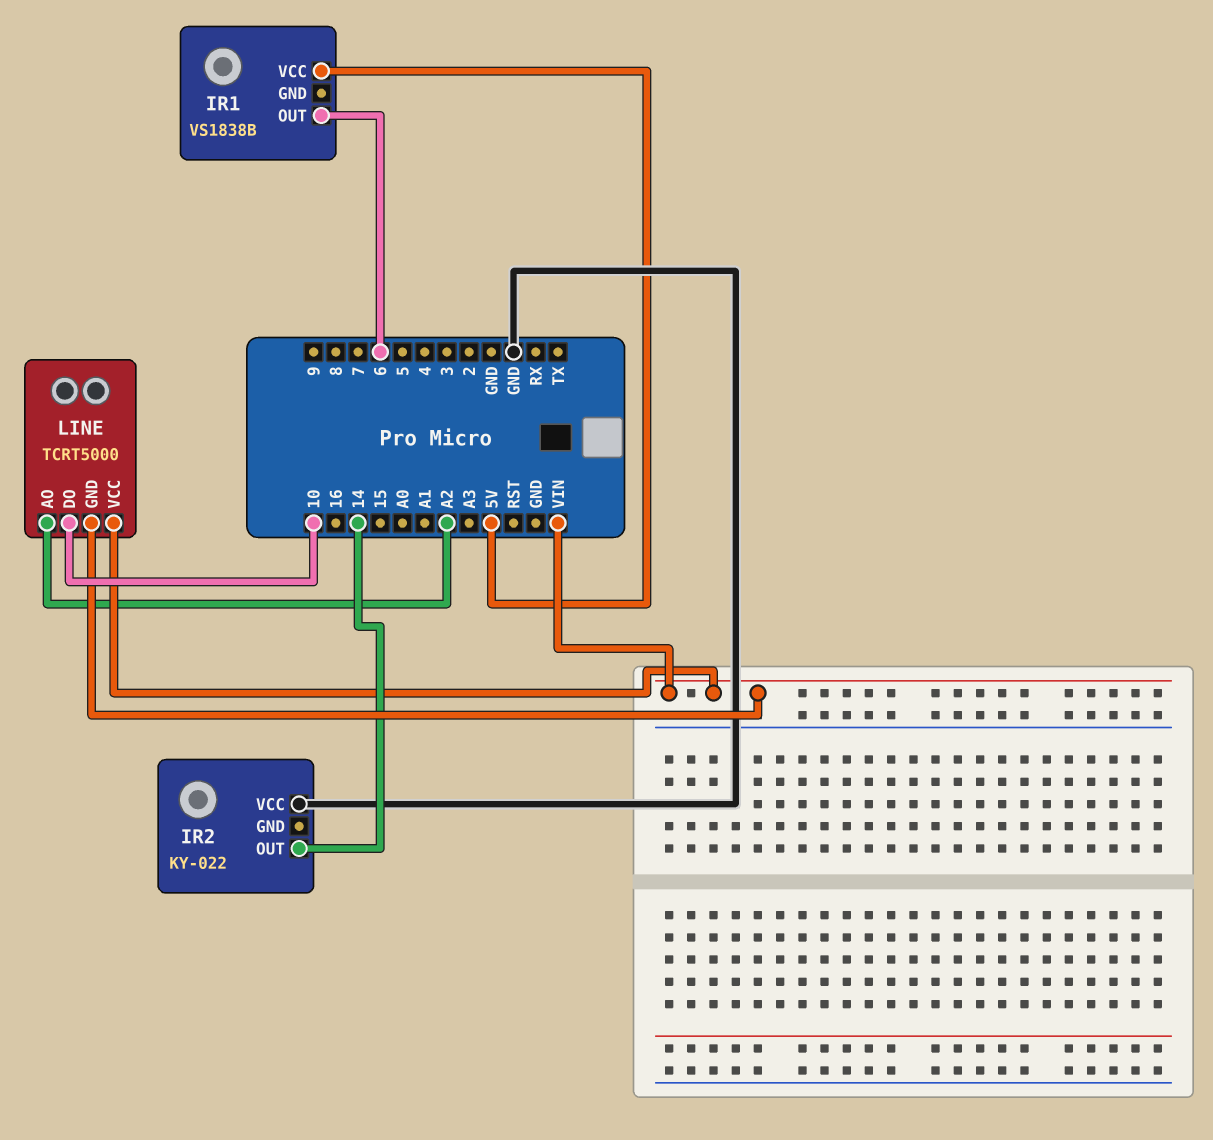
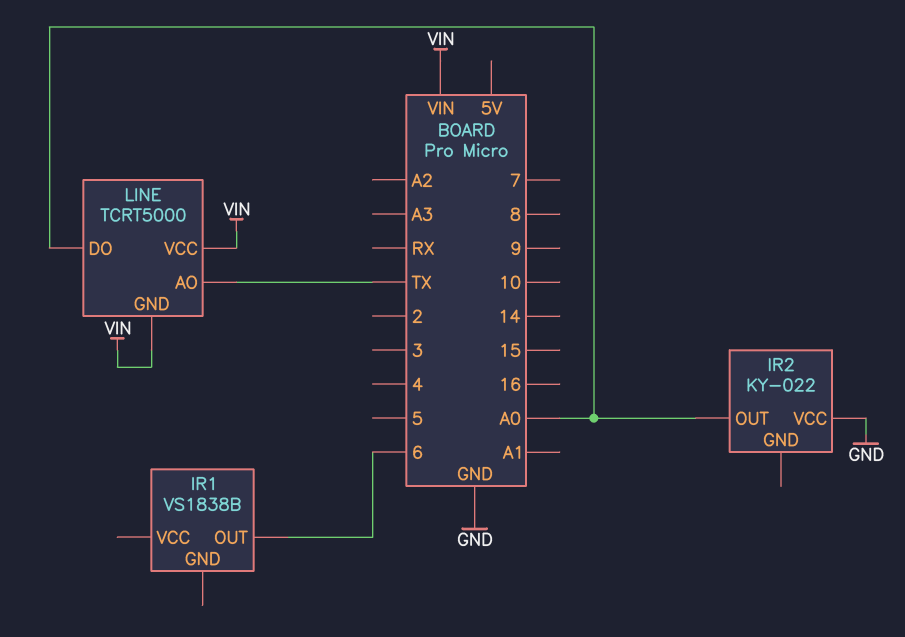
IR1 pin VCC: 5V -> none
IR2 pin OUT: 14 -> A0
LINE pin AO: A2 -> TX
LINE pin DO: 10 -> A0

